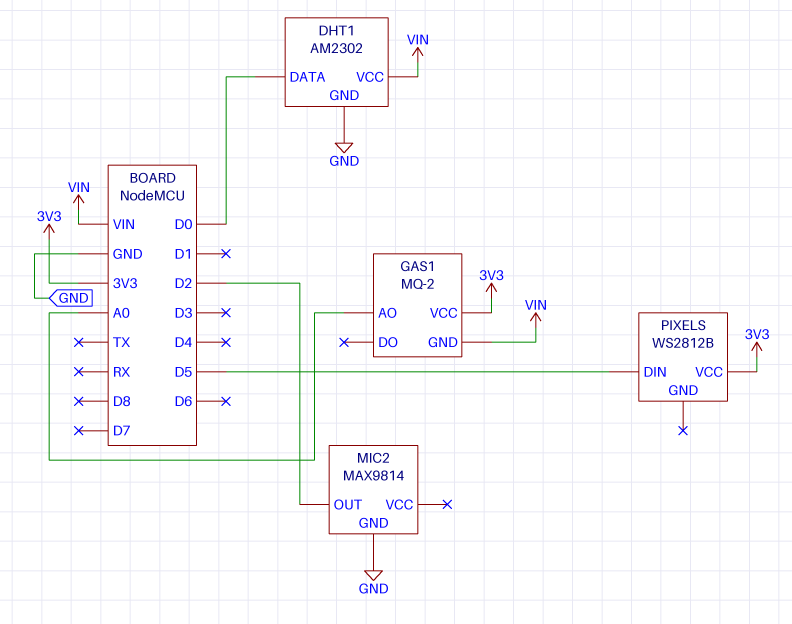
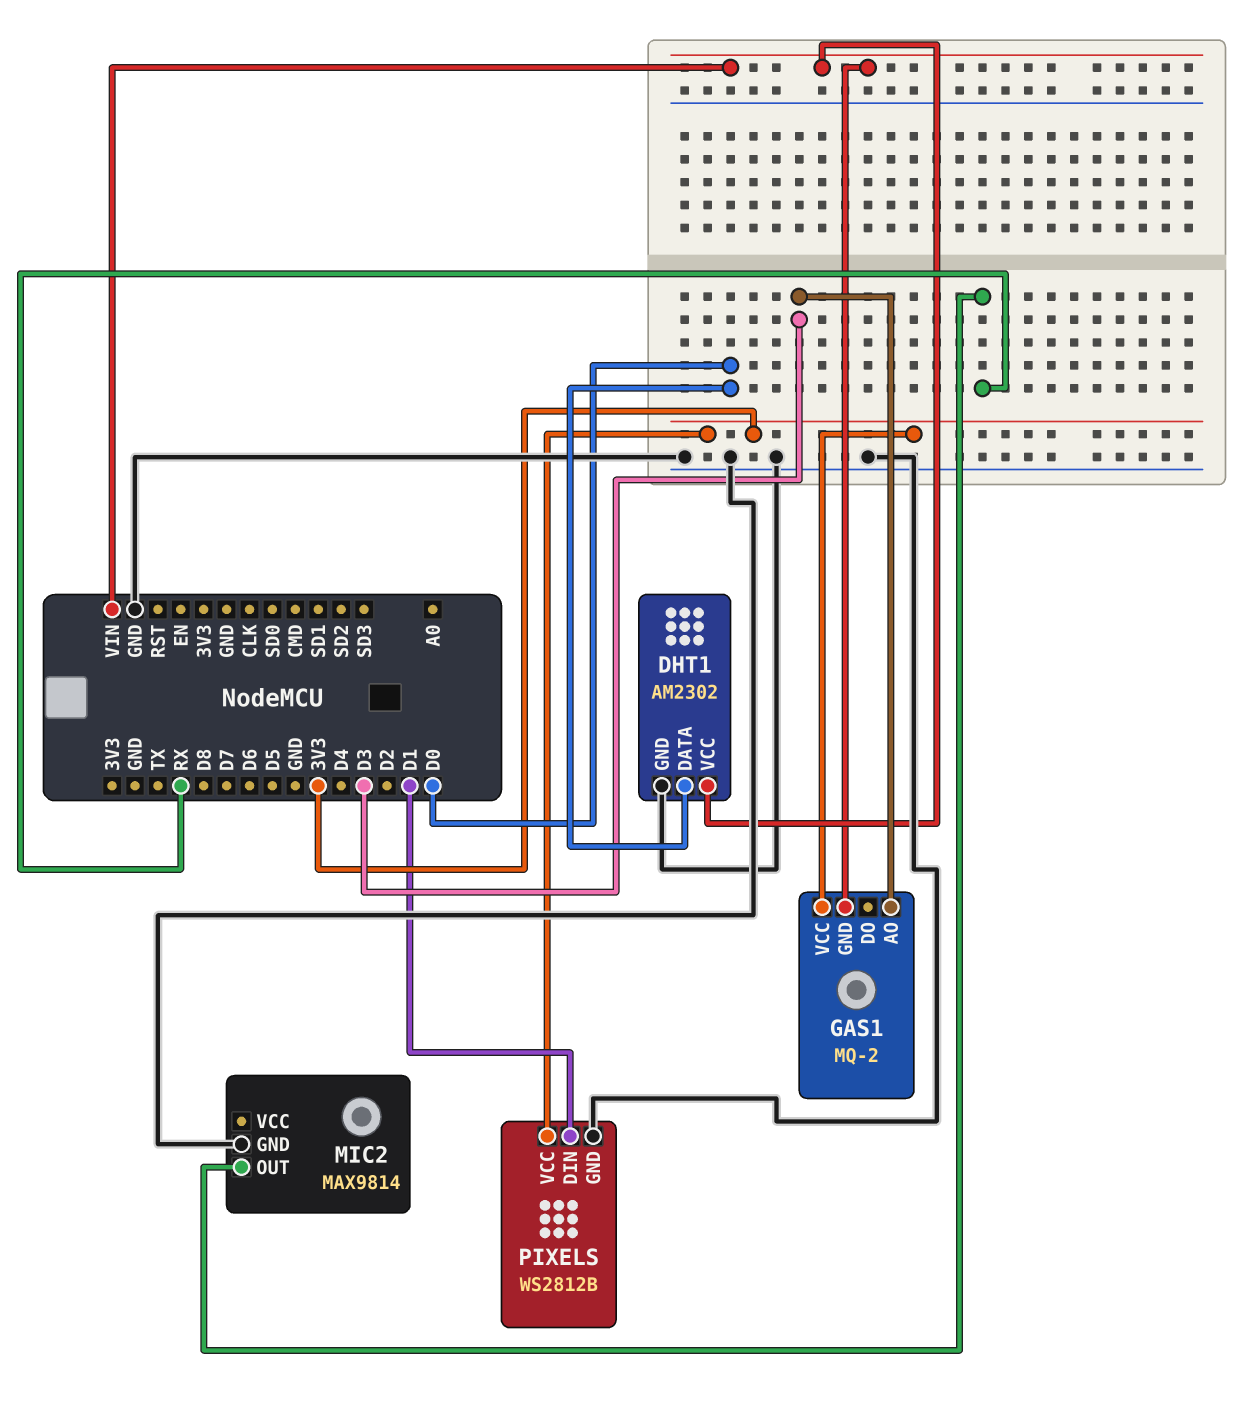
GAS1 pin AO: A0 -> D3
MIC2 pin OUT: D2 -> RX
PIXELS pin DIN: D5 -> D1
PIXELS pin GND: none -> GND

